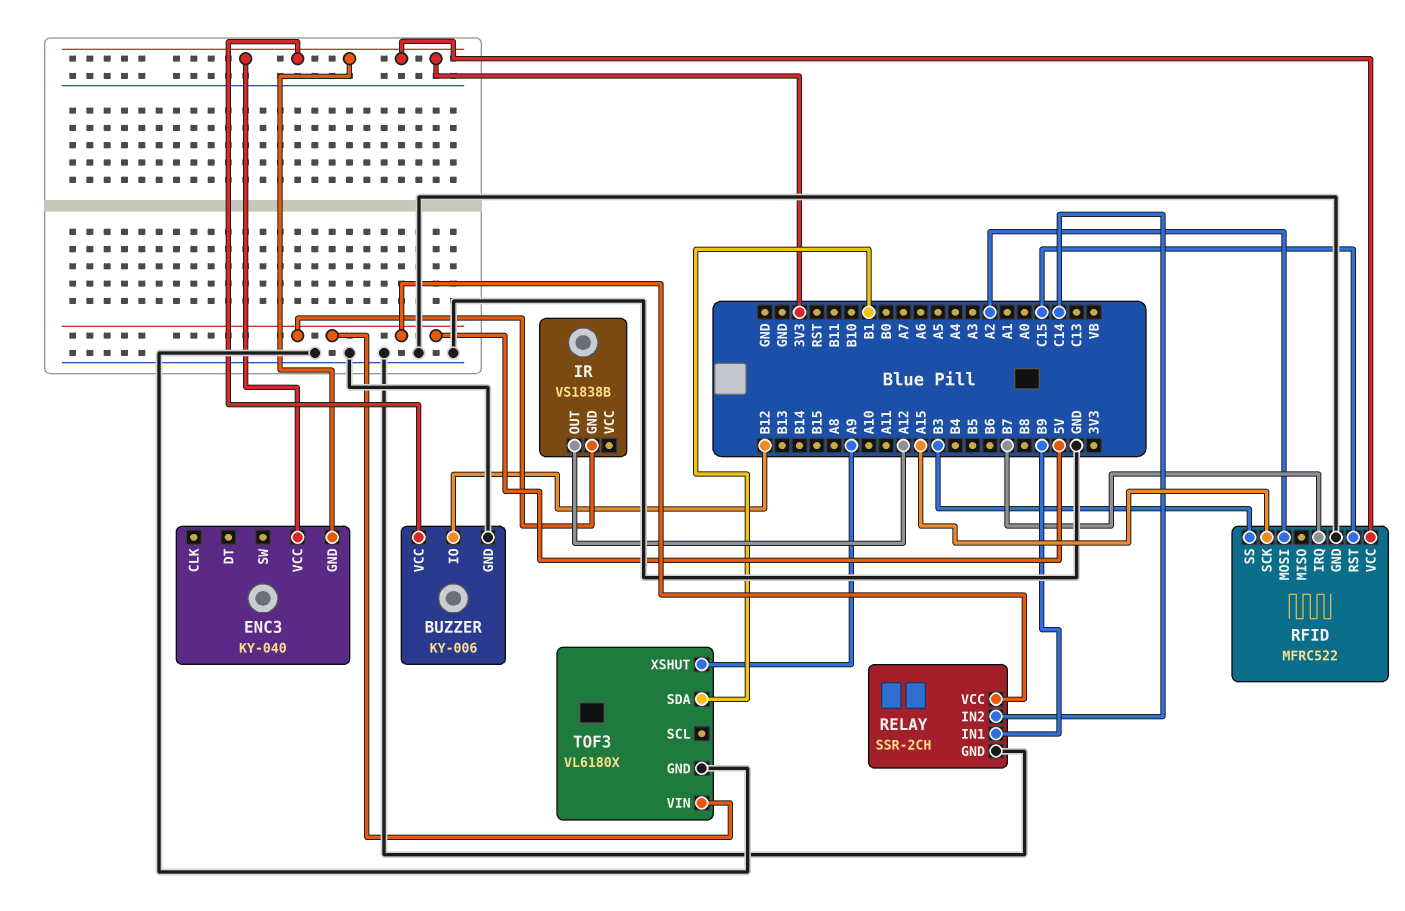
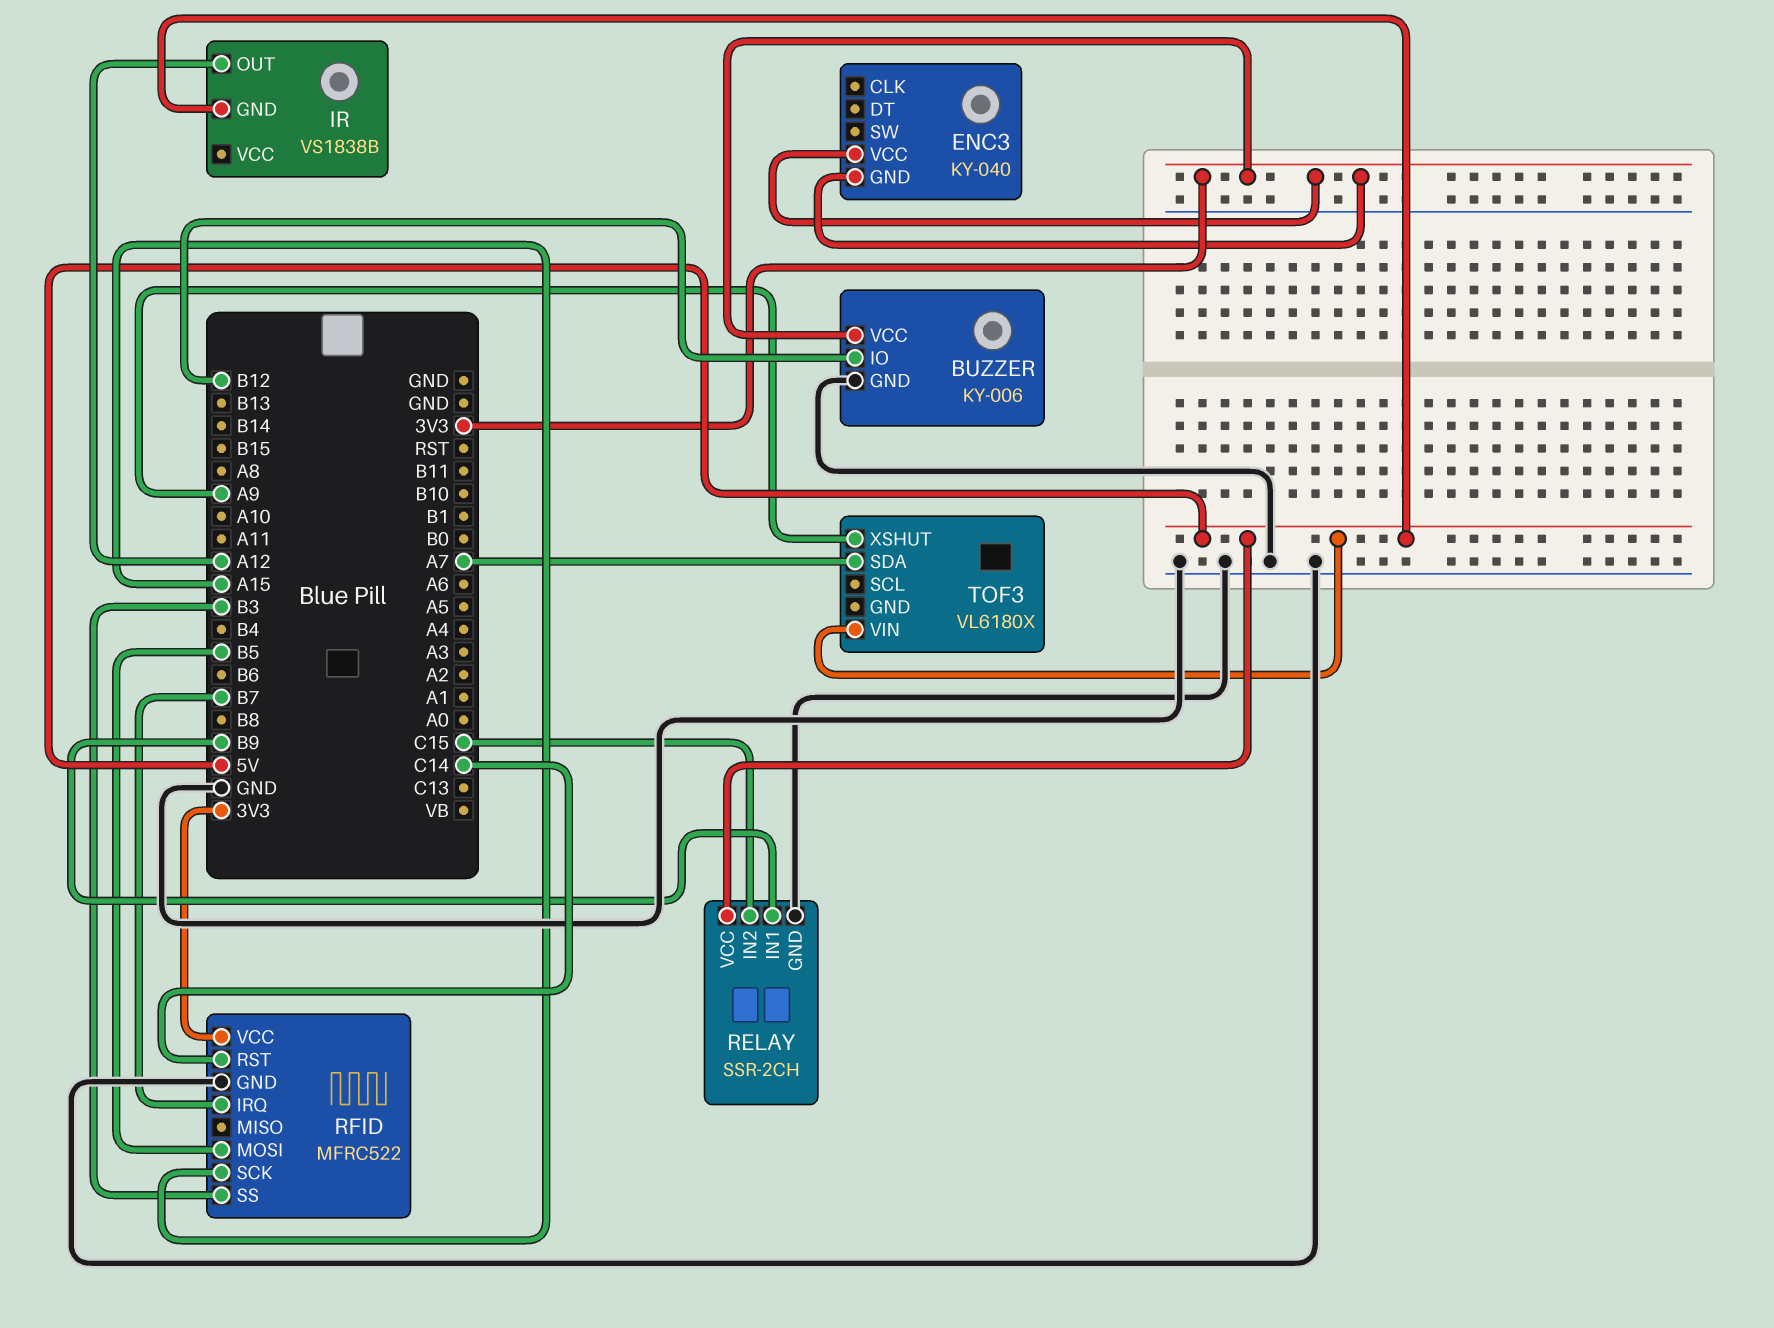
RELAY pin IN2: C14 -> C15
RFID pin MOSI: A2 -> B5
RFID pin RST: C15 -> C14
TOF3 pin GND: GND -> none
TOF3 pin SDA: B1 -> A7

